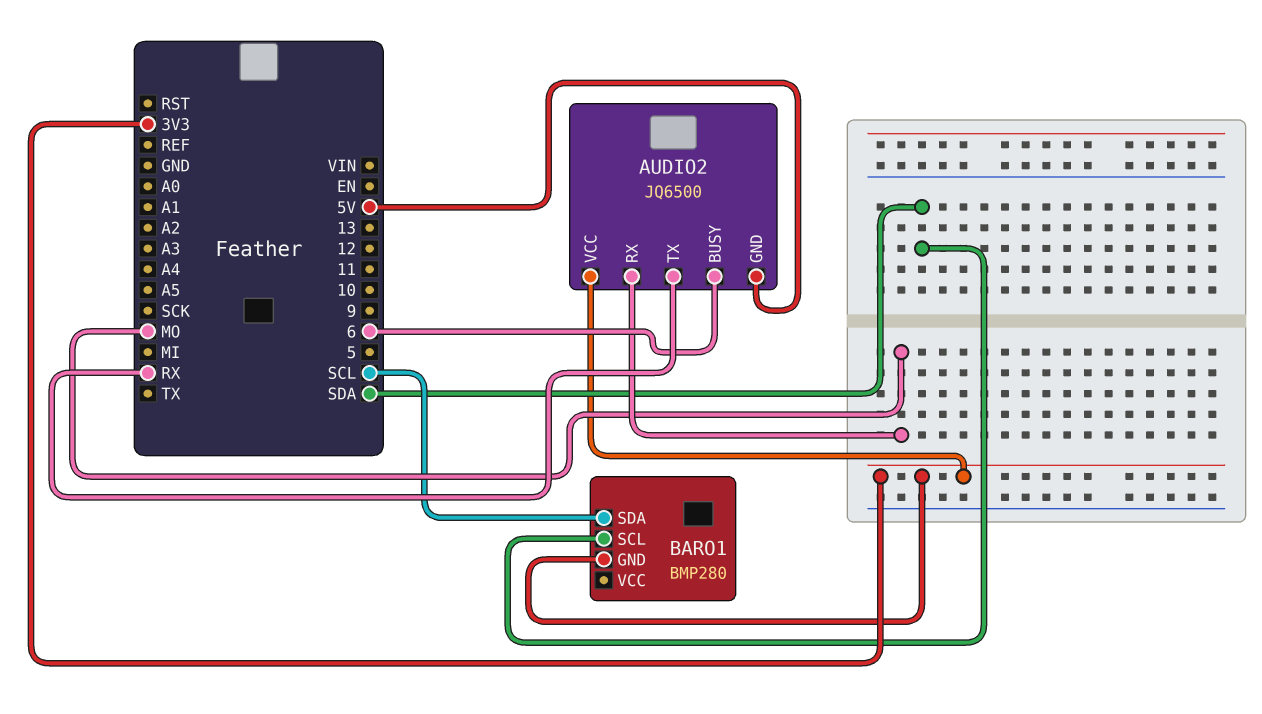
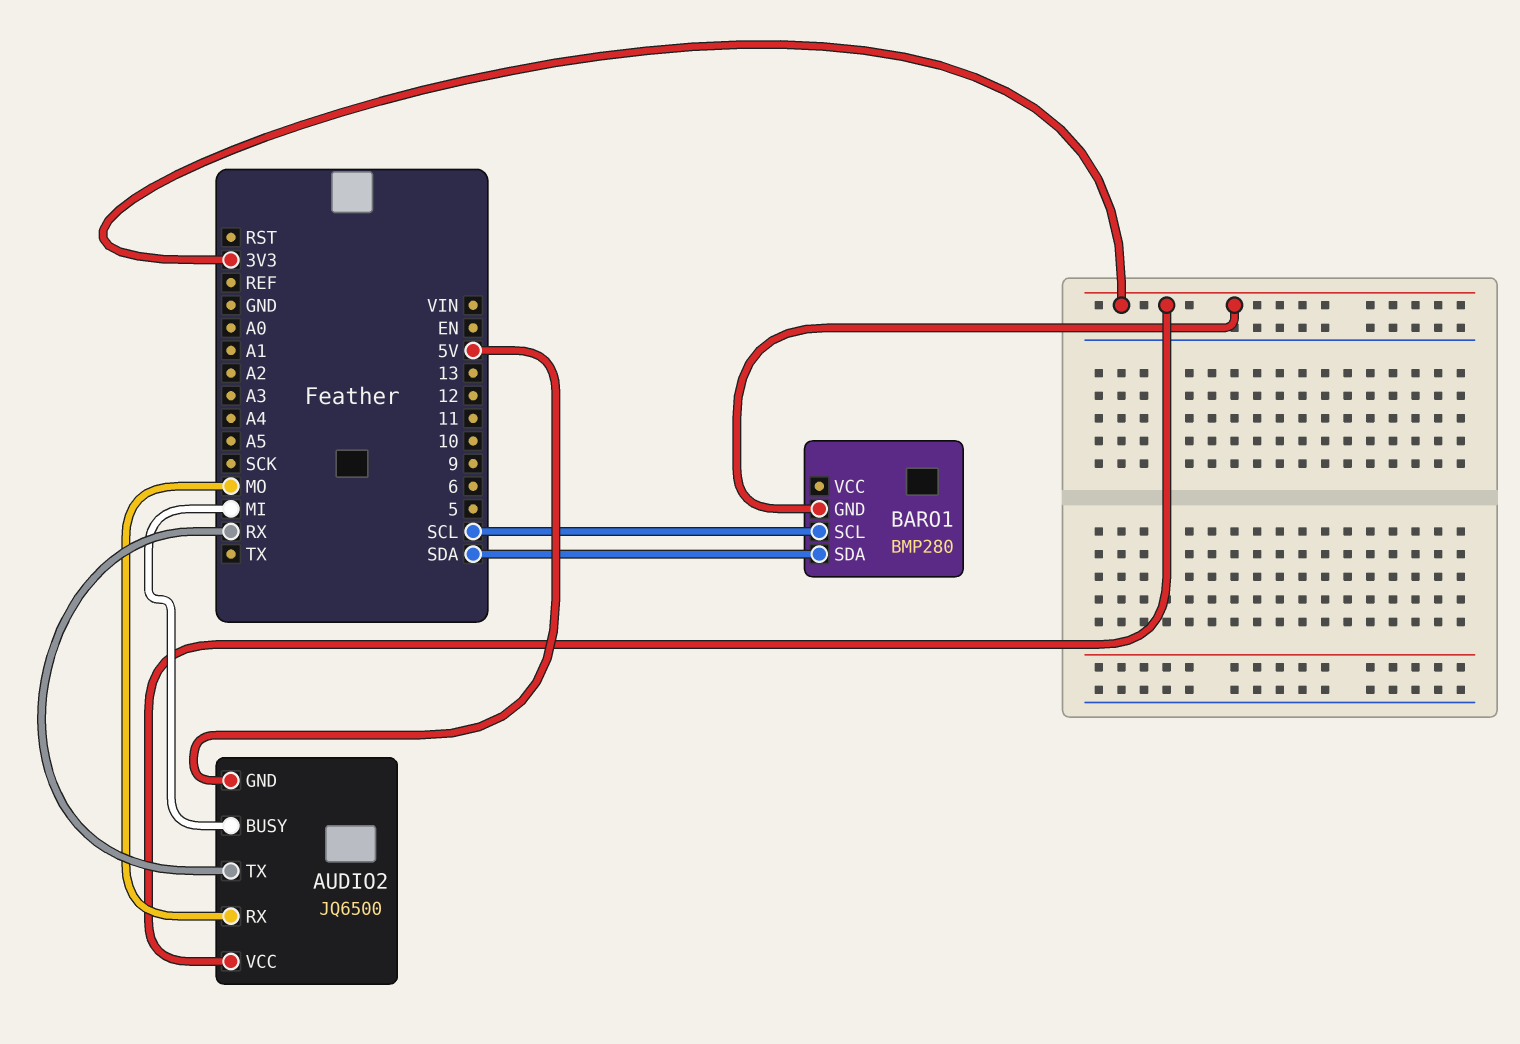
AUDIO2 pin BUSY: 6 -> MI
BARO1 pin SCL: SDA -> SCL
BARO1 pin SDA: SCL -> SDA

